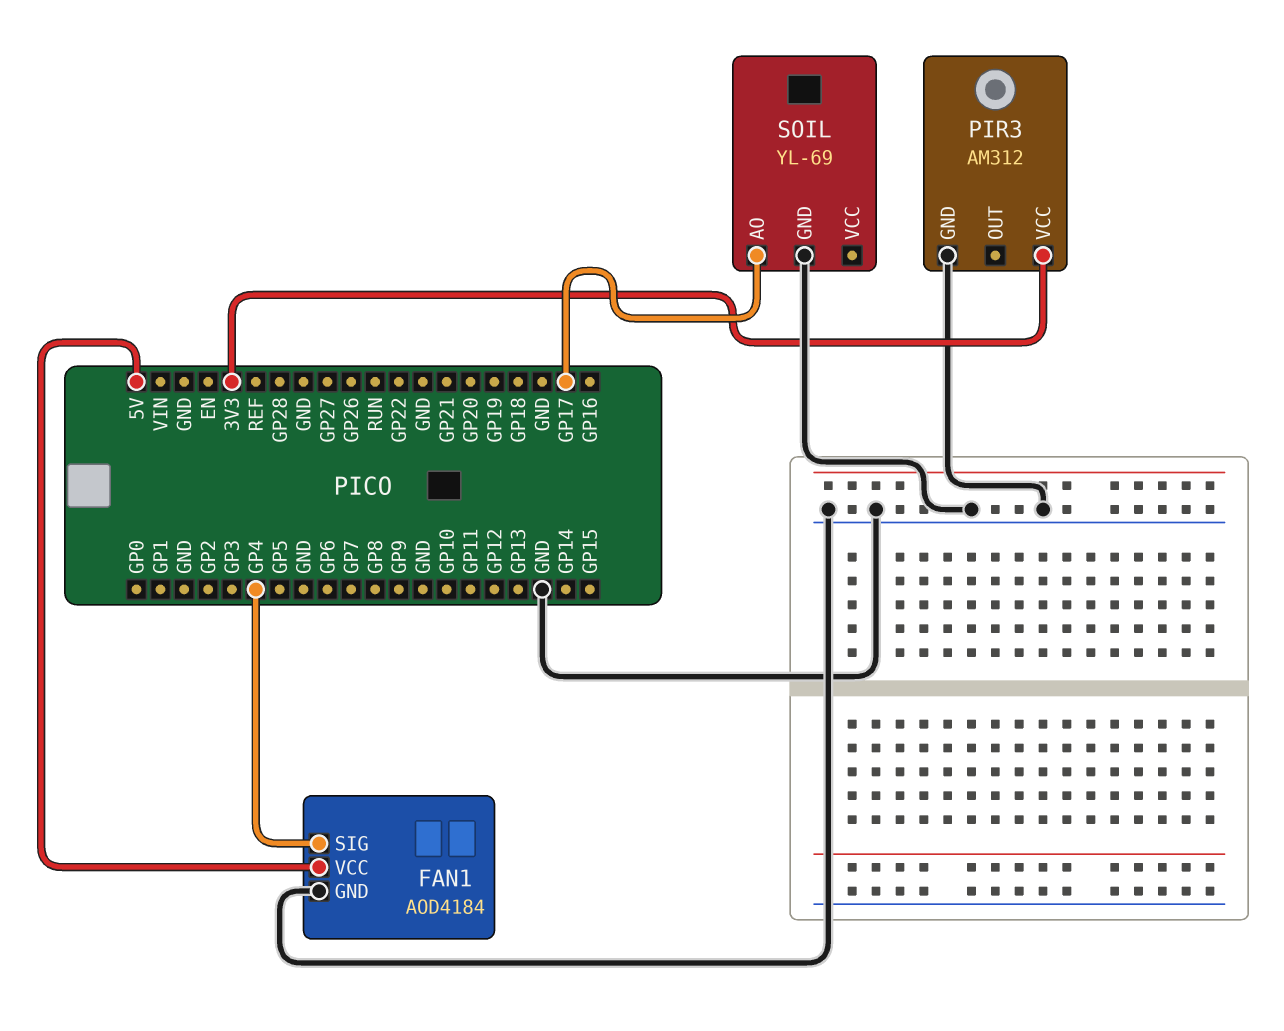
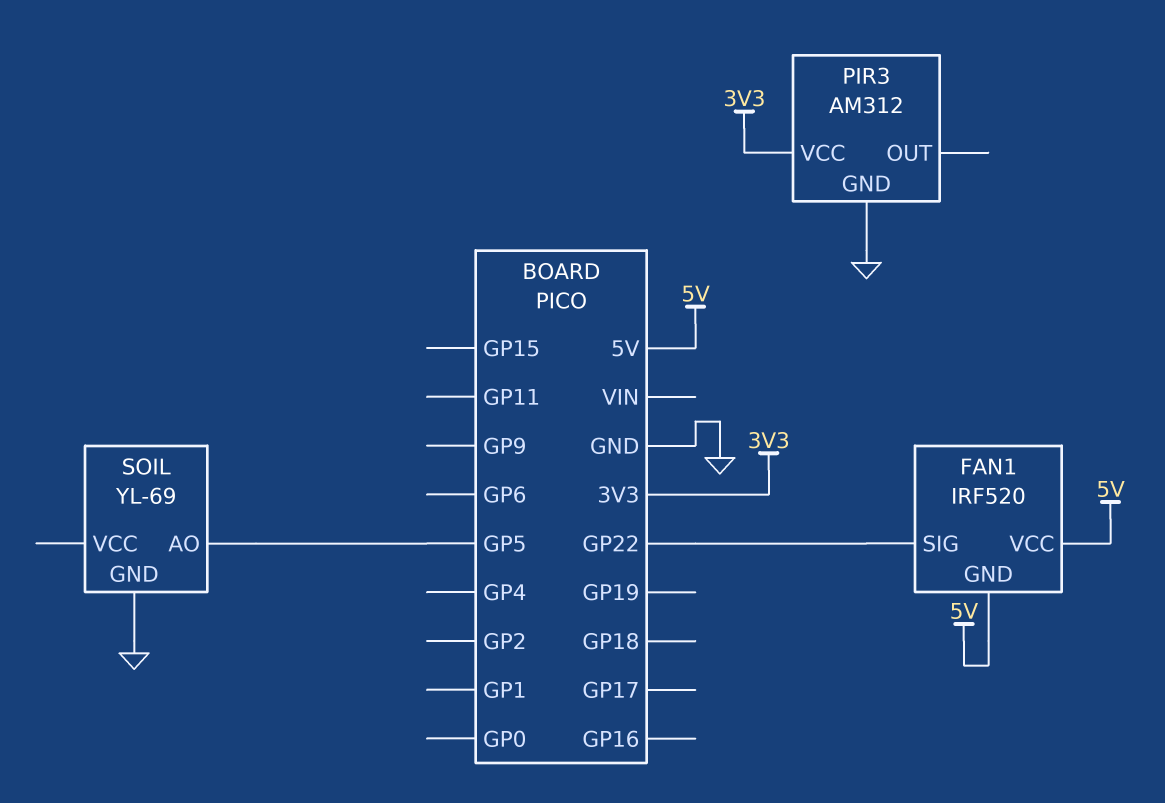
FAN1: AOD4184 -> IRF520
FAN1 pin GND: GND -> 5V
FAN1 pin SIG: GP4 -> GP22
SOIL pin AO: GP17 -> GP5

